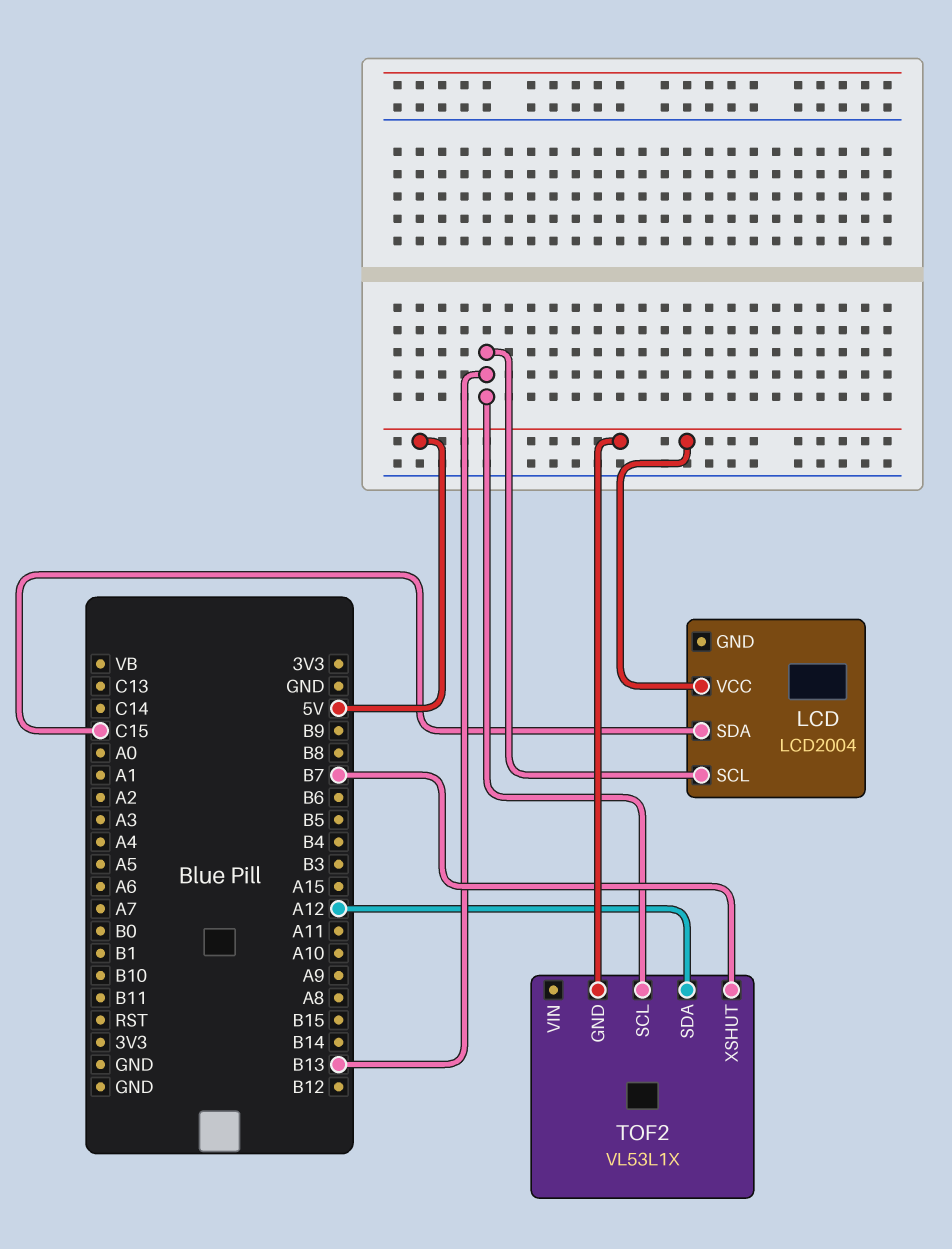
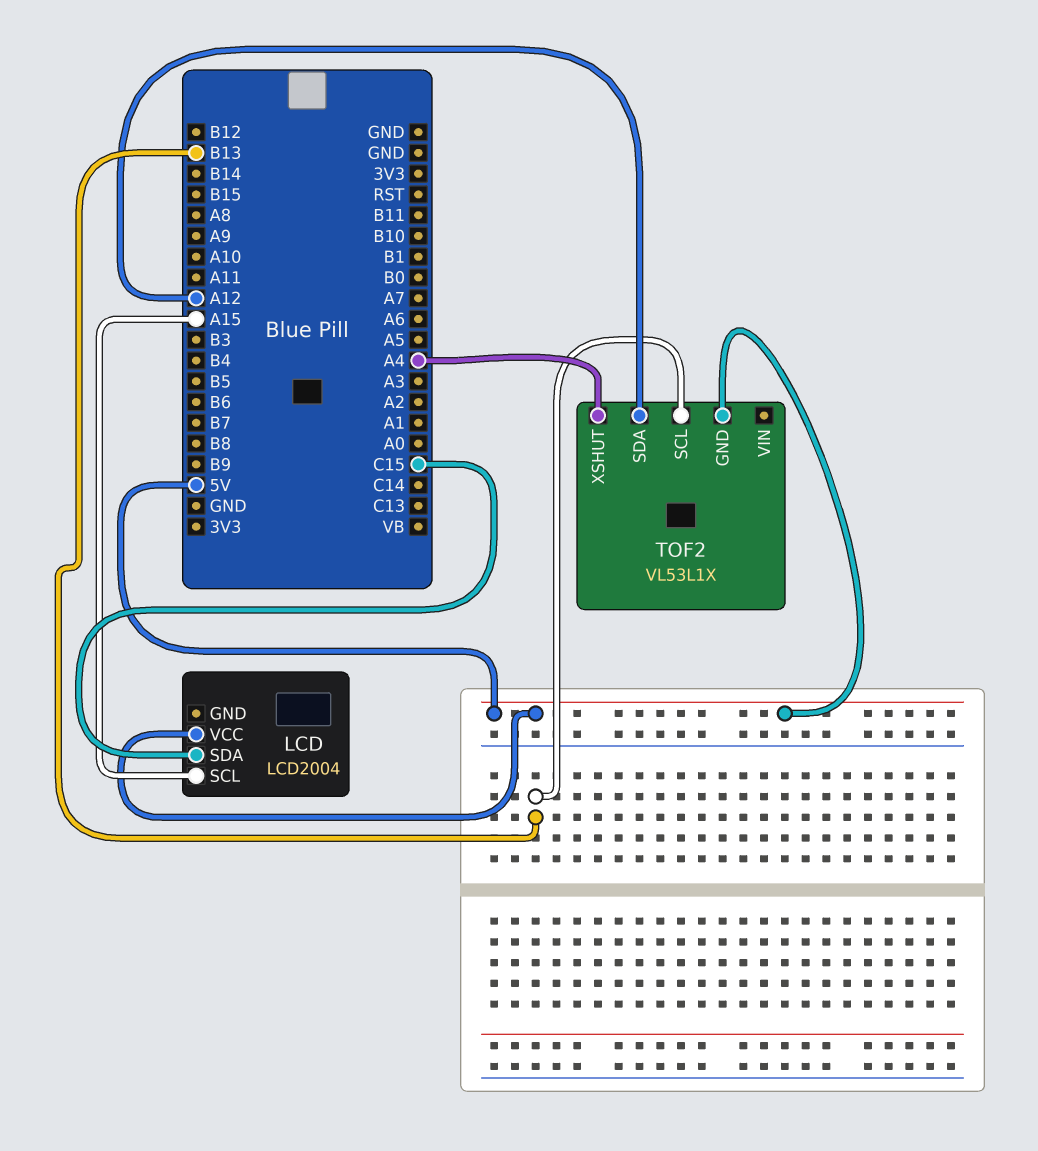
LCD pin SCL: B13 -> A15
TOF2 pin XSHUT: B7 -> A4

